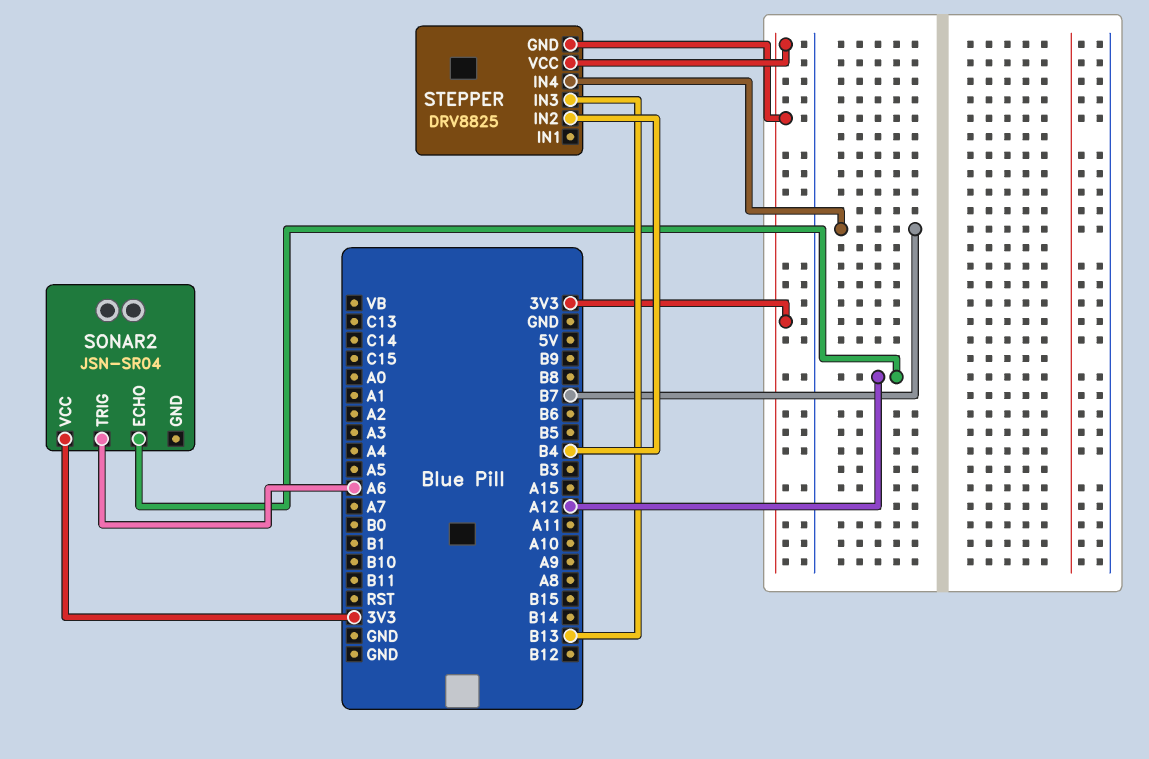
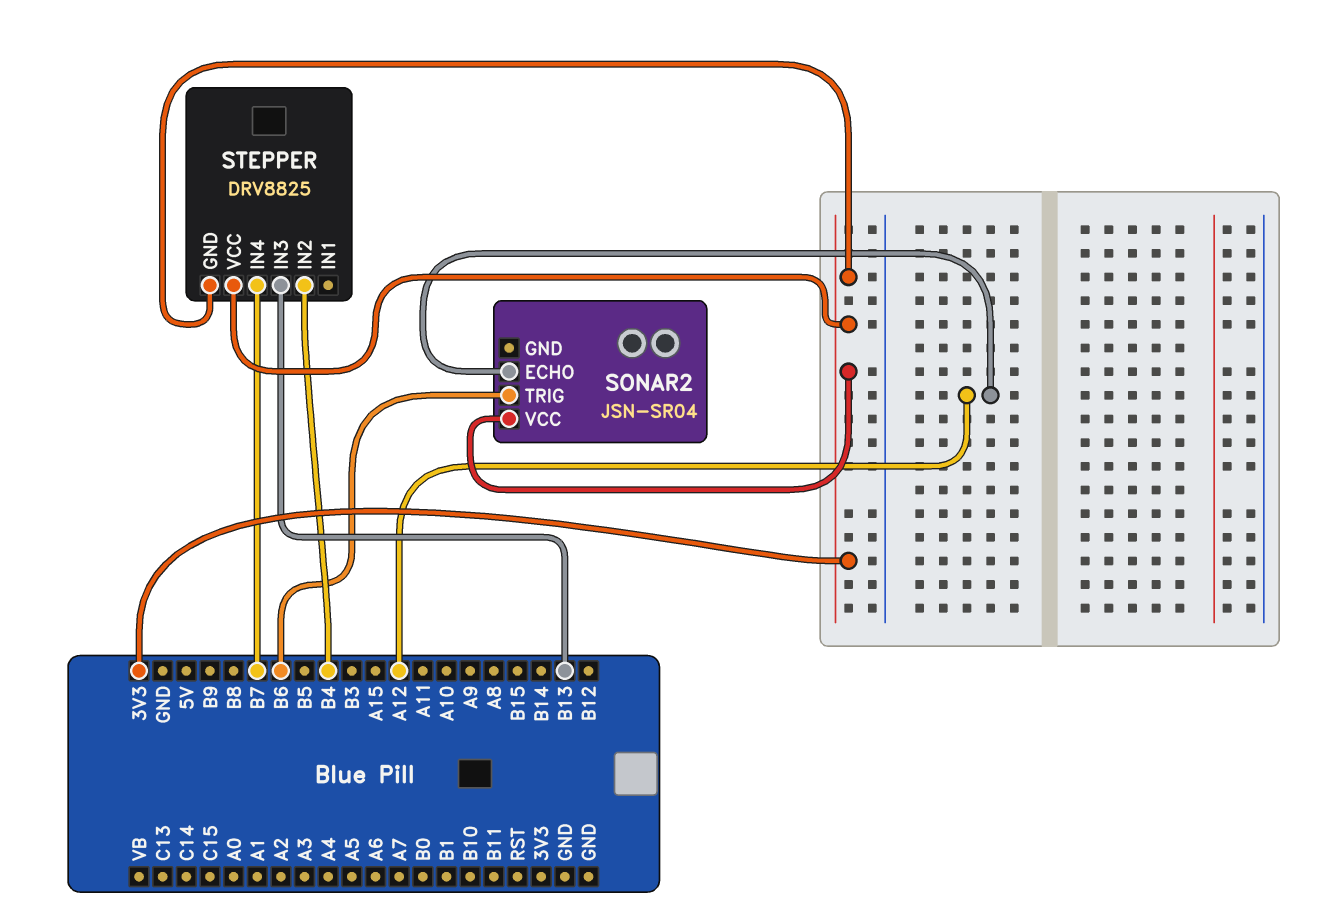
SONAR2 pin TRIG: A6 -> B6

